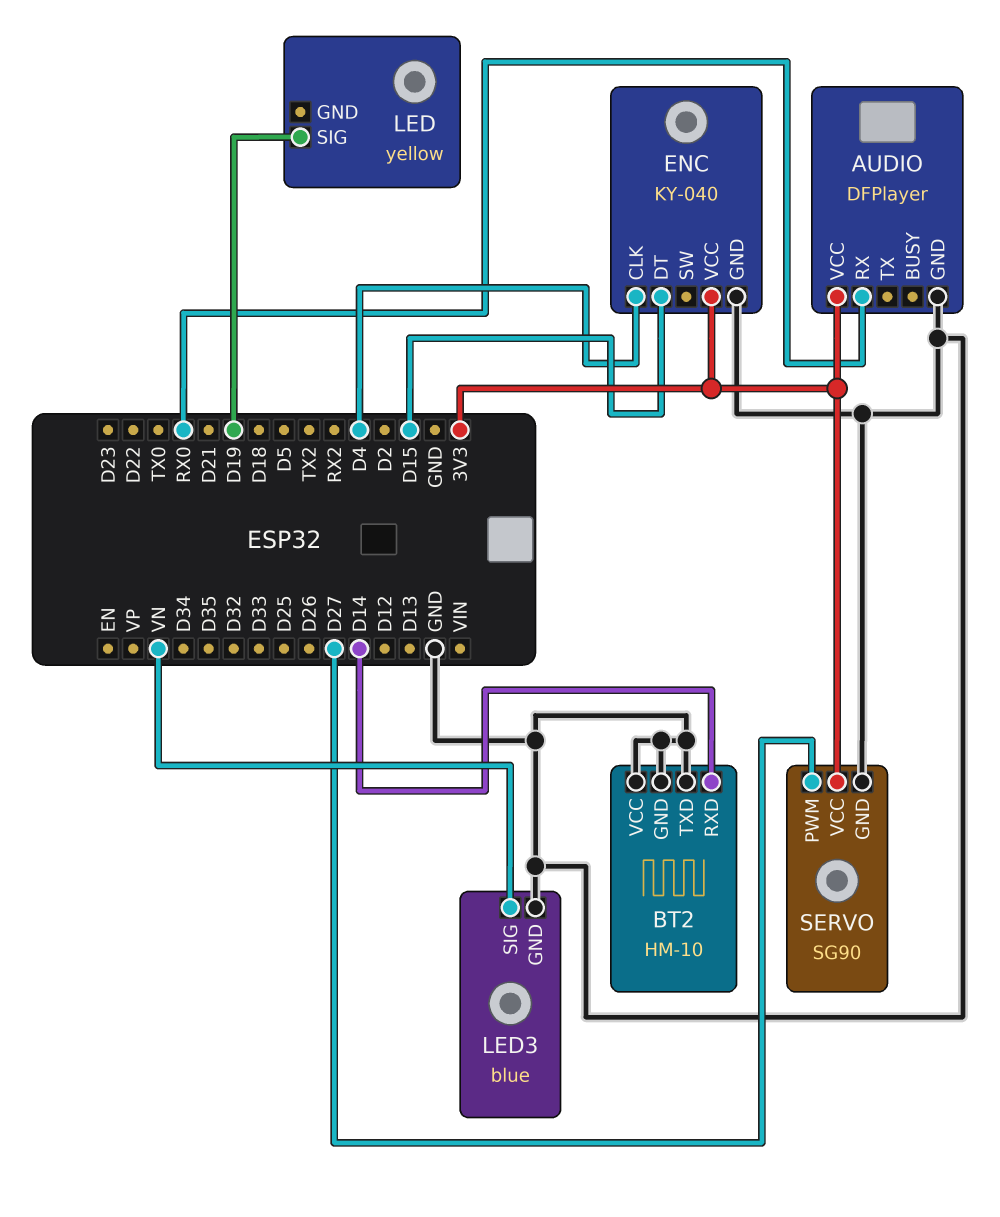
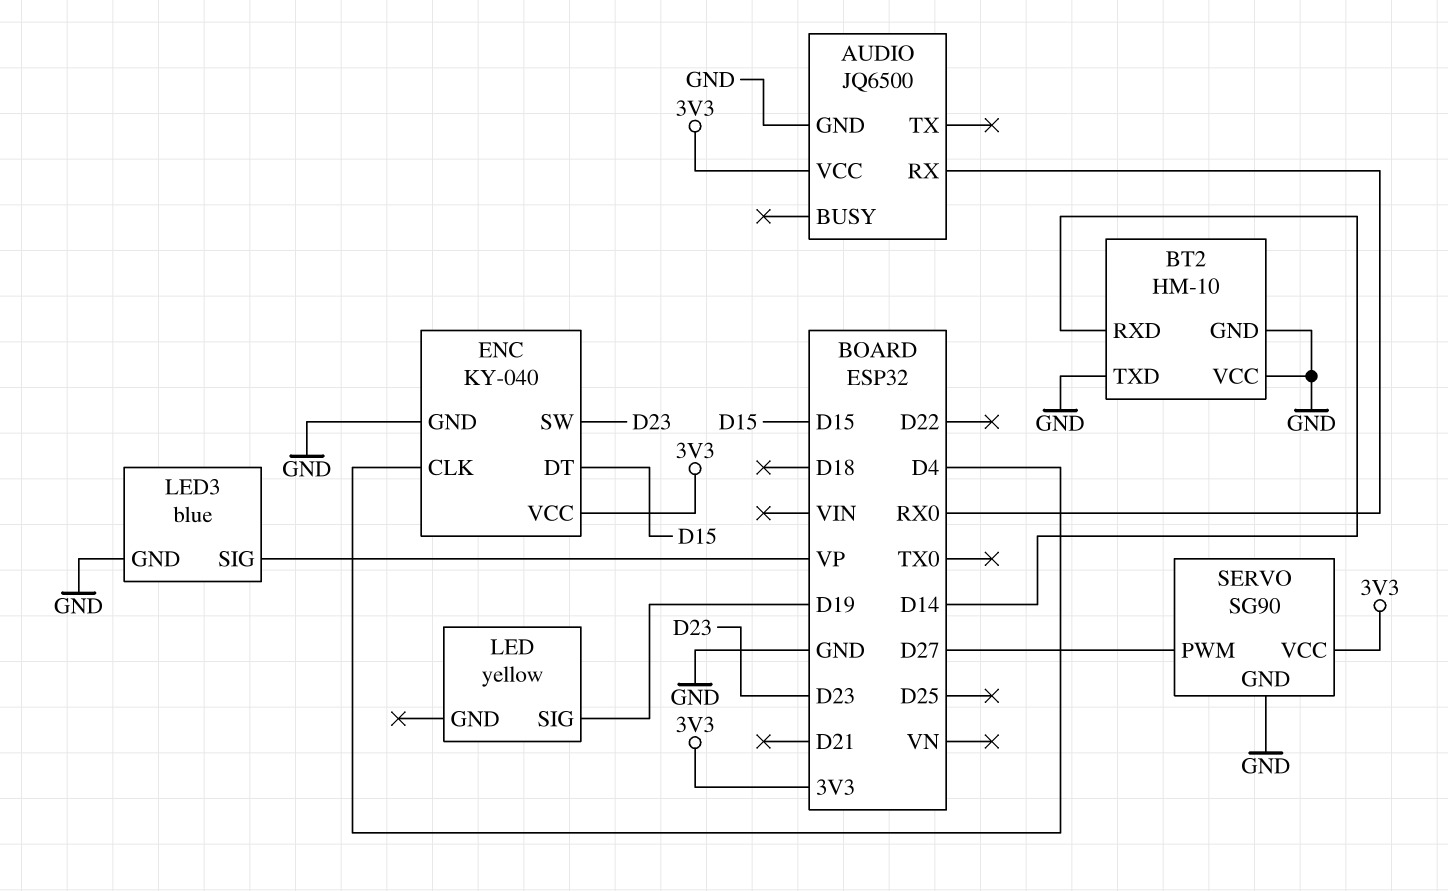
AUDIO: DFPlayer -> JQ6500
ENC pin SW: none -> D23
LED3 pin SIG: VN -> VP

